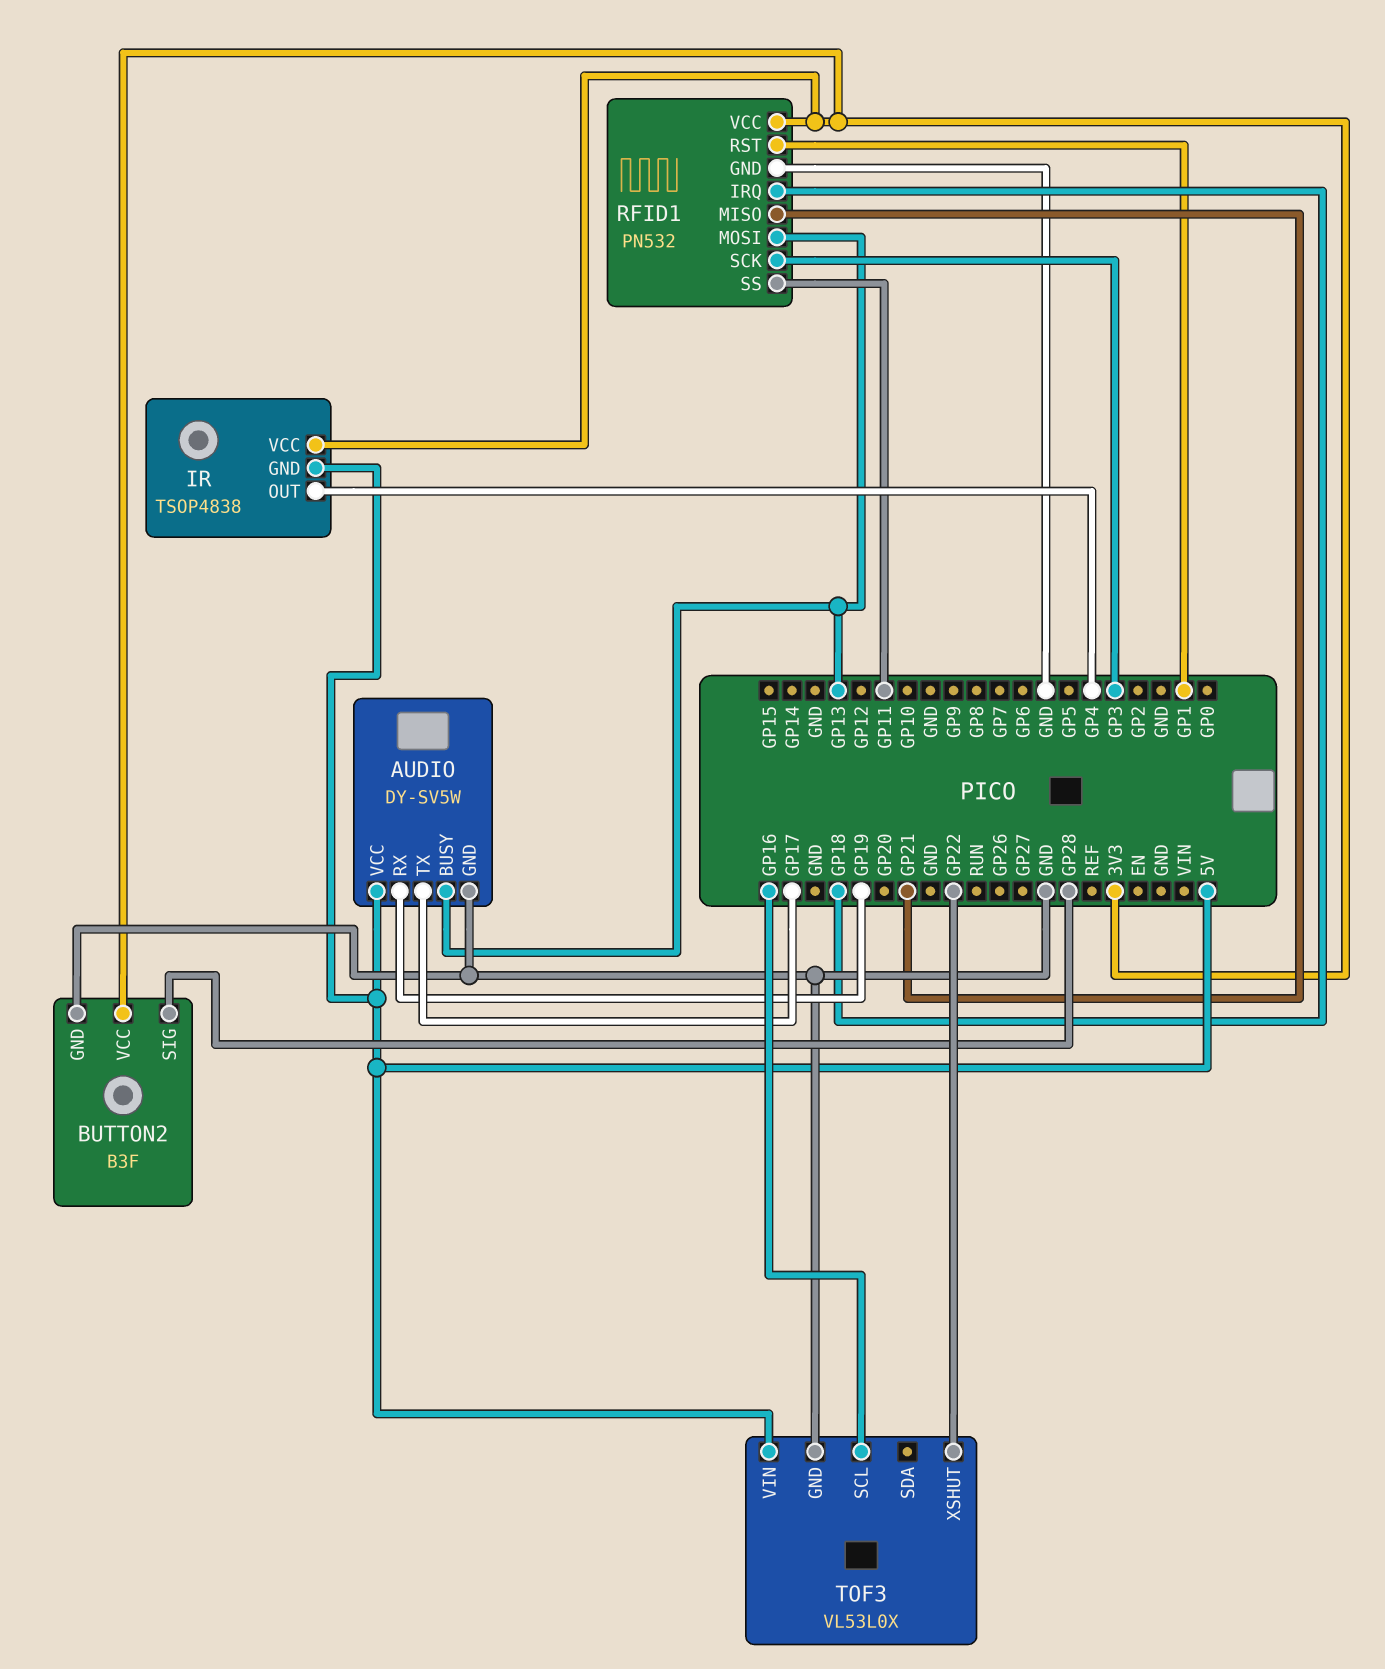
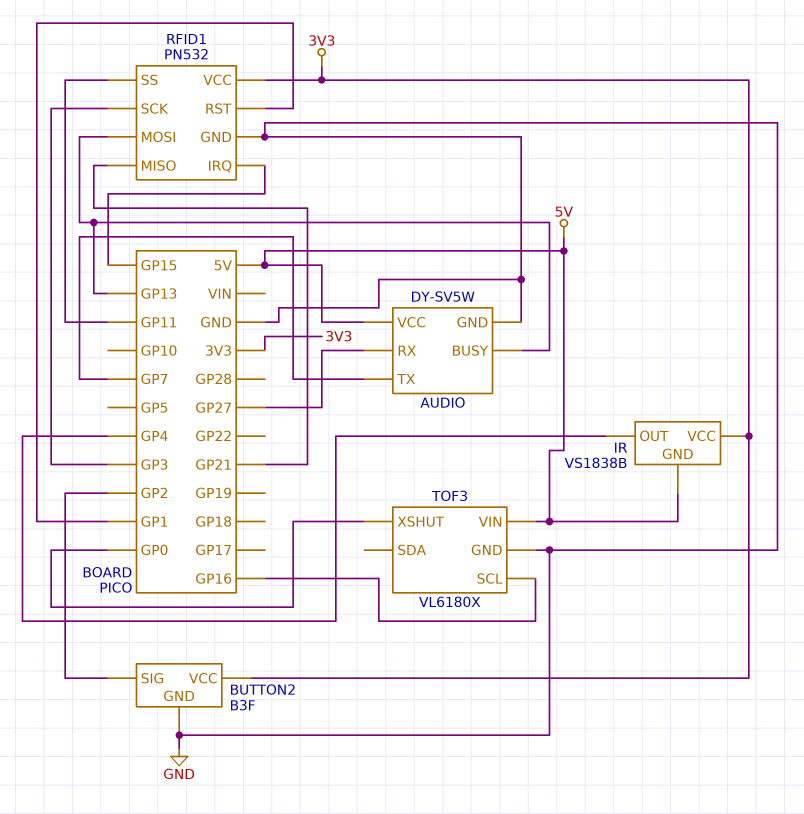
AUDIO pin RX: GP19 -> GP27
AUDIO pin TX: GP17 -> GP7
BUTTON2 pin SIG: GP28 -> GP2
IR: TSOP4838 -> VS1838B
RFID1 pin IRQ: GP18 -> GP15
TOF3: VL53L0X -> VL6180X
TOF3 pin XSHUT: GP22 -> GP0

